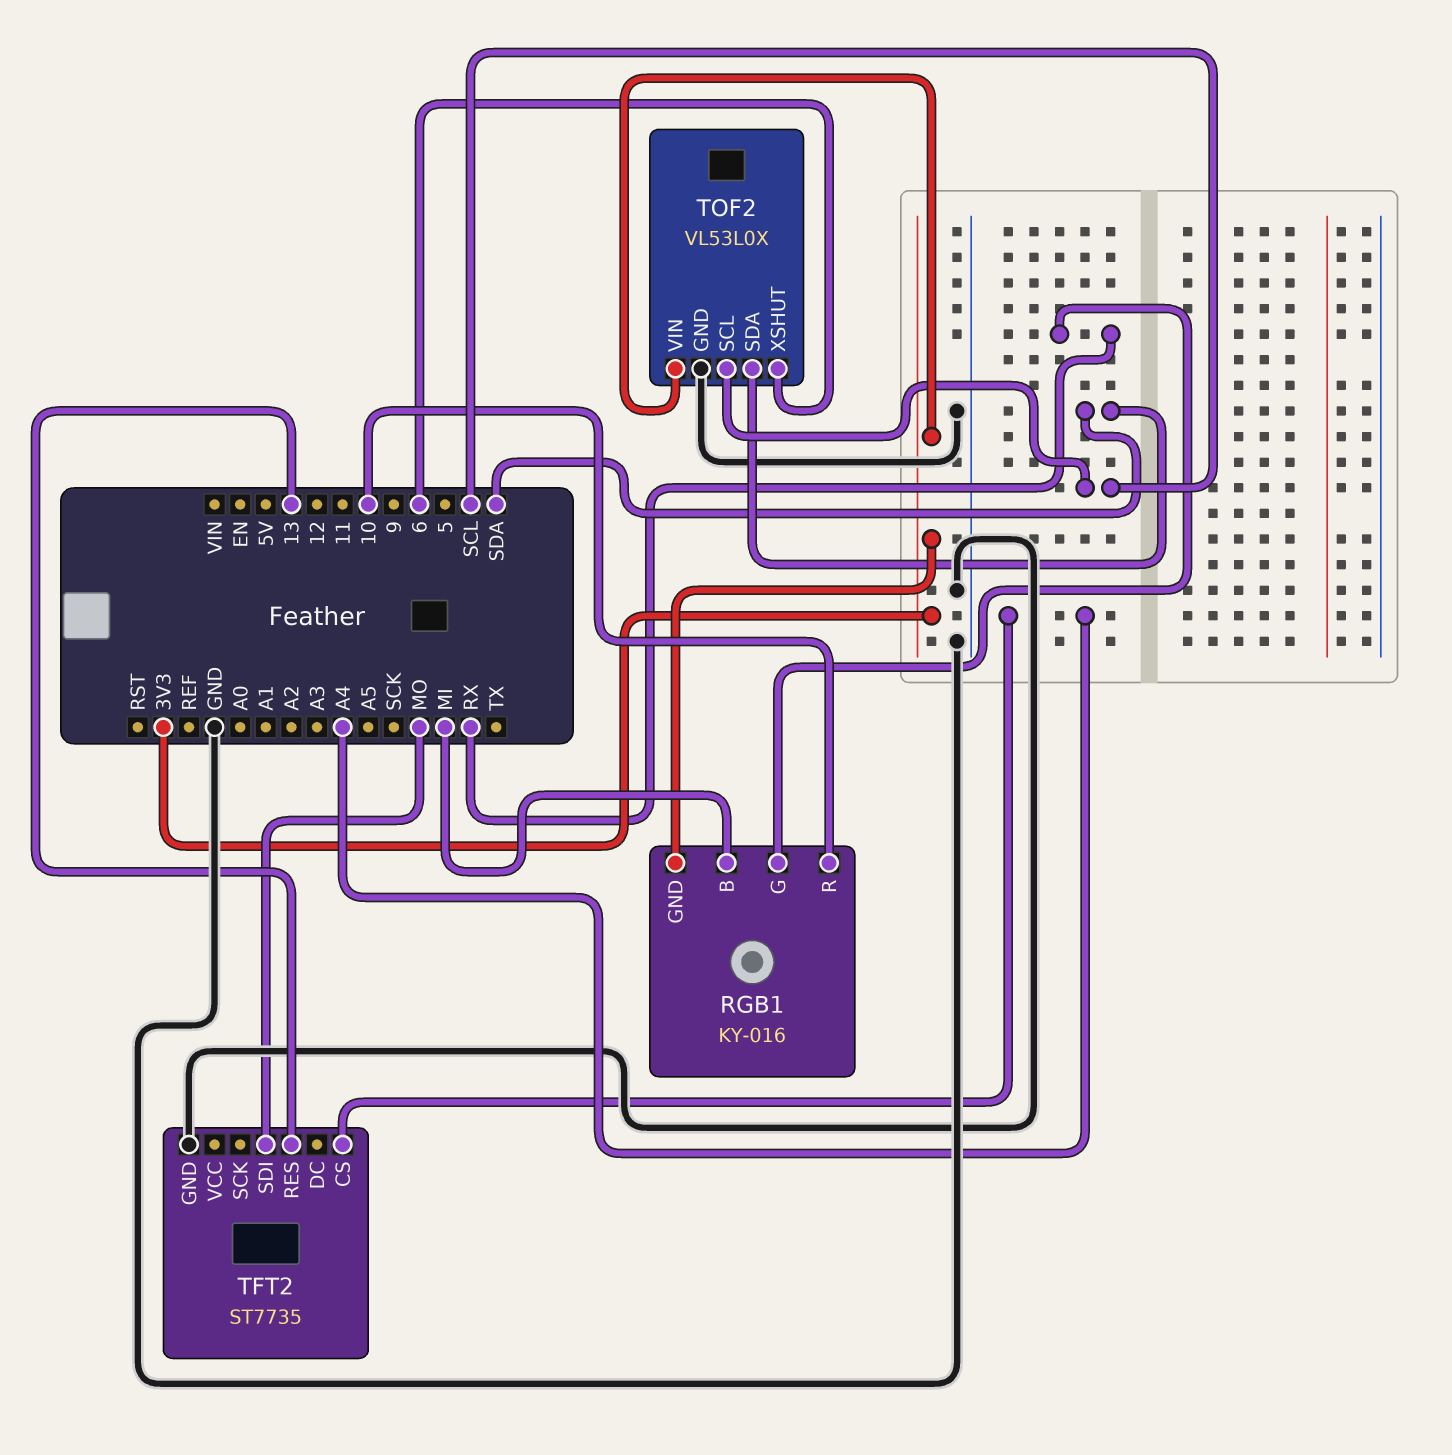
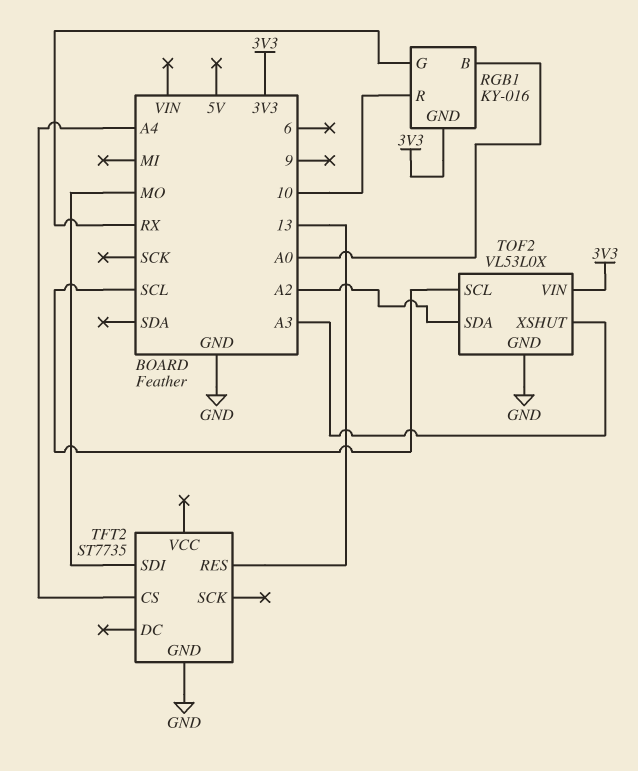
RGB1 pin B: MI -> A0
TOF2 pin SDA: SDA -> A2
TOF2 pin XSHUT: 6 -> A3

